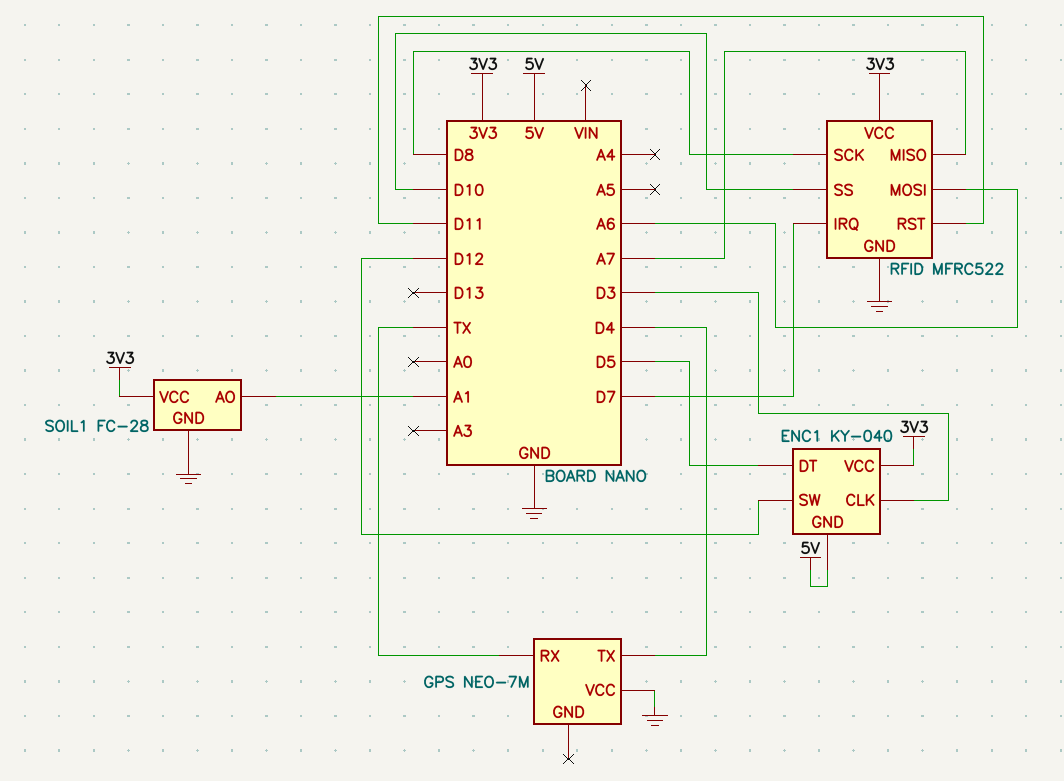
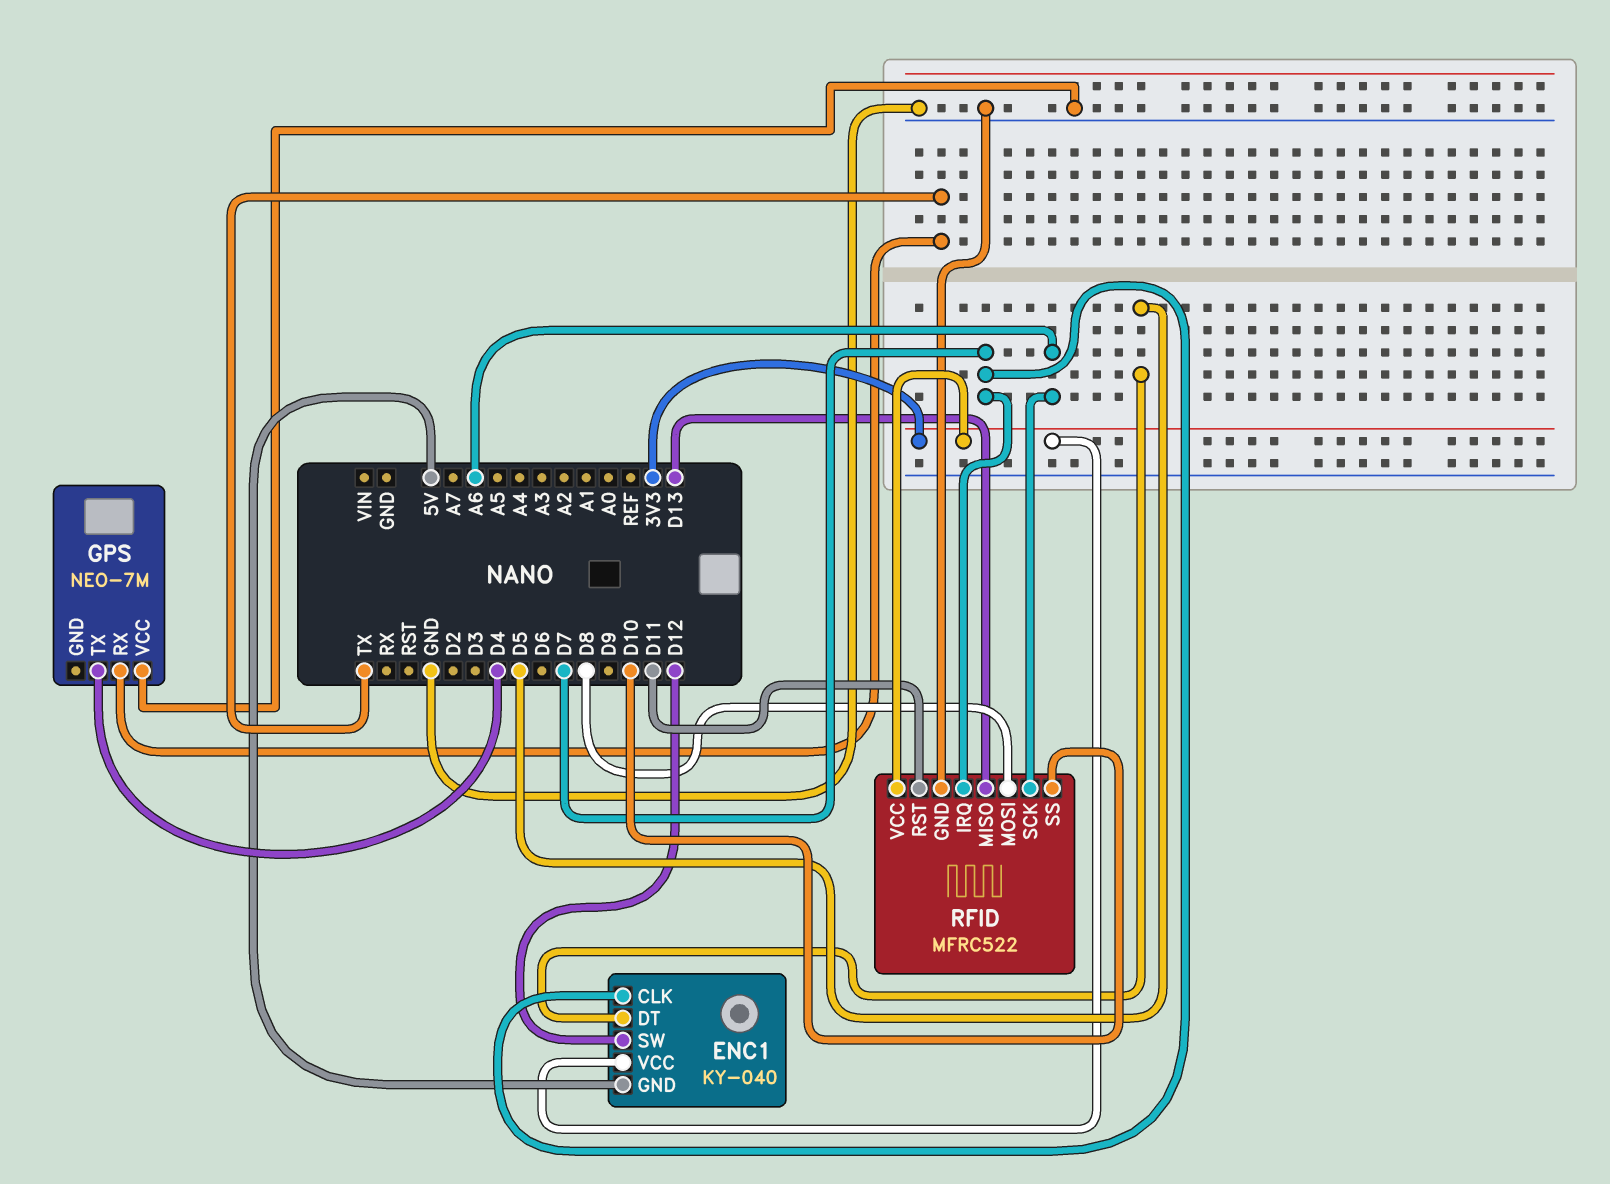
ENC1 pin CLK: D3 -> D7
RFID pin MISO: A7 -> D13
RFID pin MOSI: A6 -> D8
RFID pin SCK: D8 -> A6
SOIL1: FC-28 -> none
SOIL1 pin AO: A1 -> none
SOIL1 pin GND: GND -> none
SOIL1 pin VCC: 3V3 -> none

